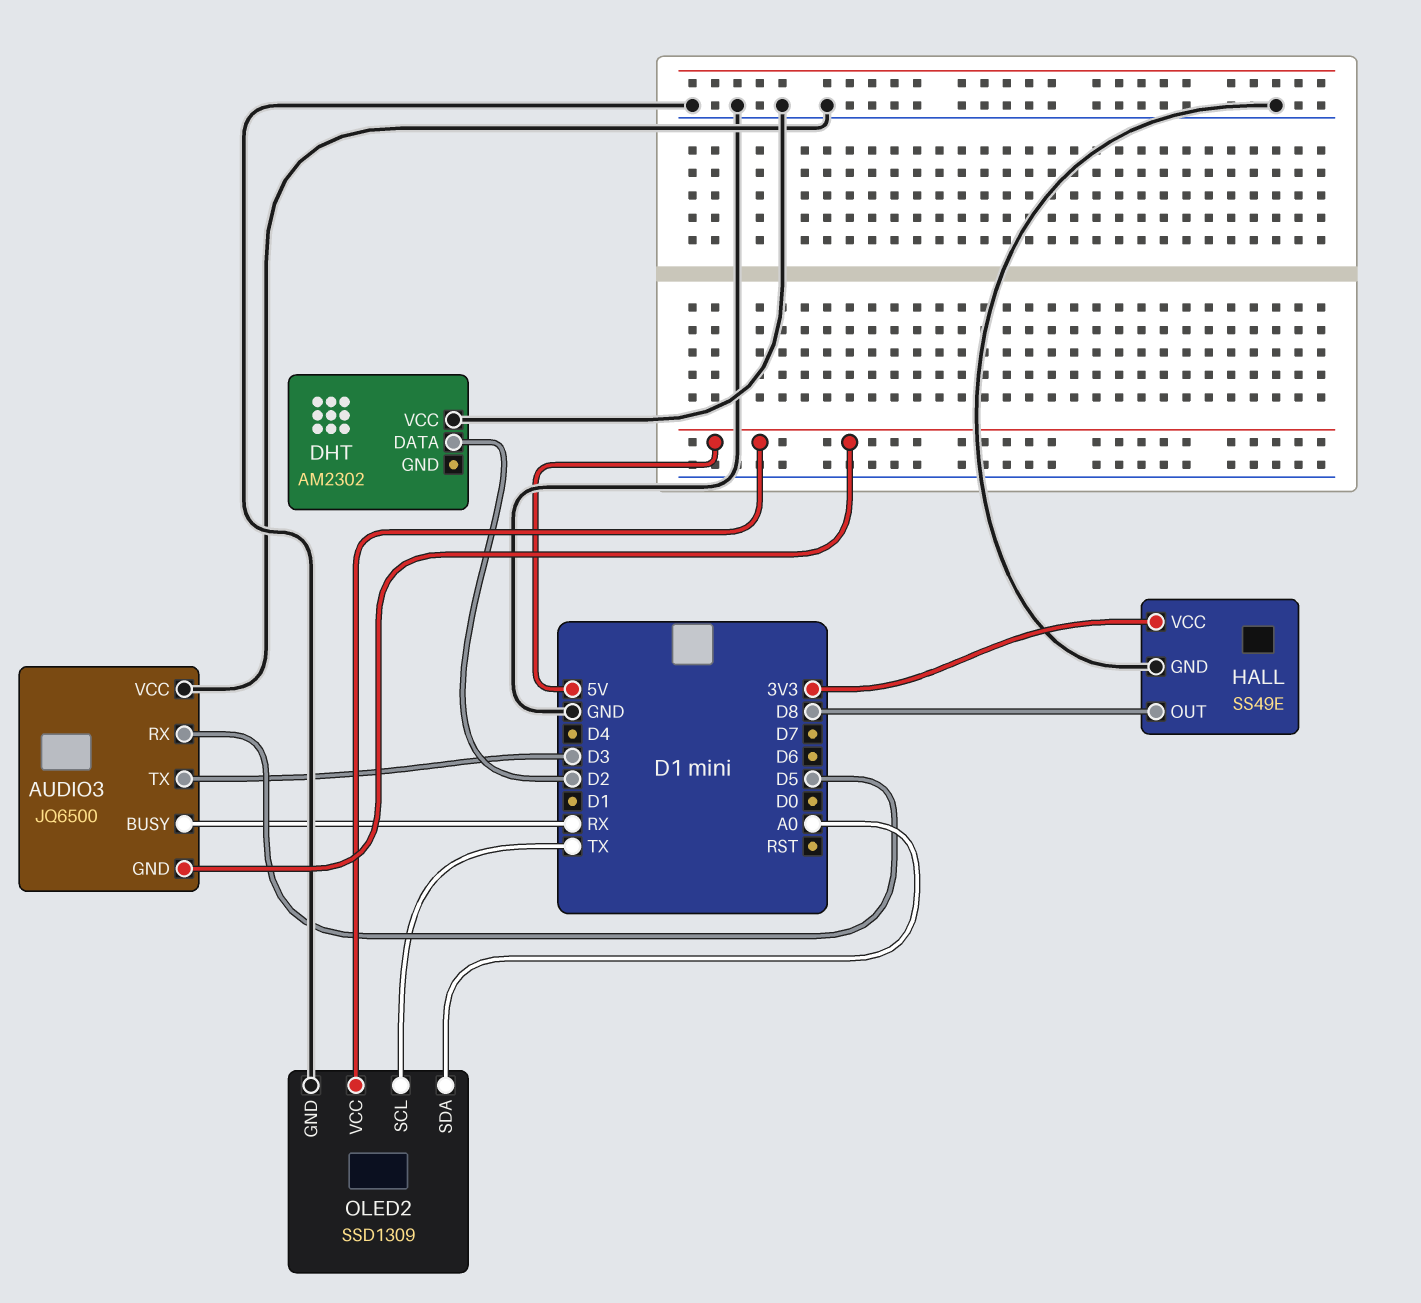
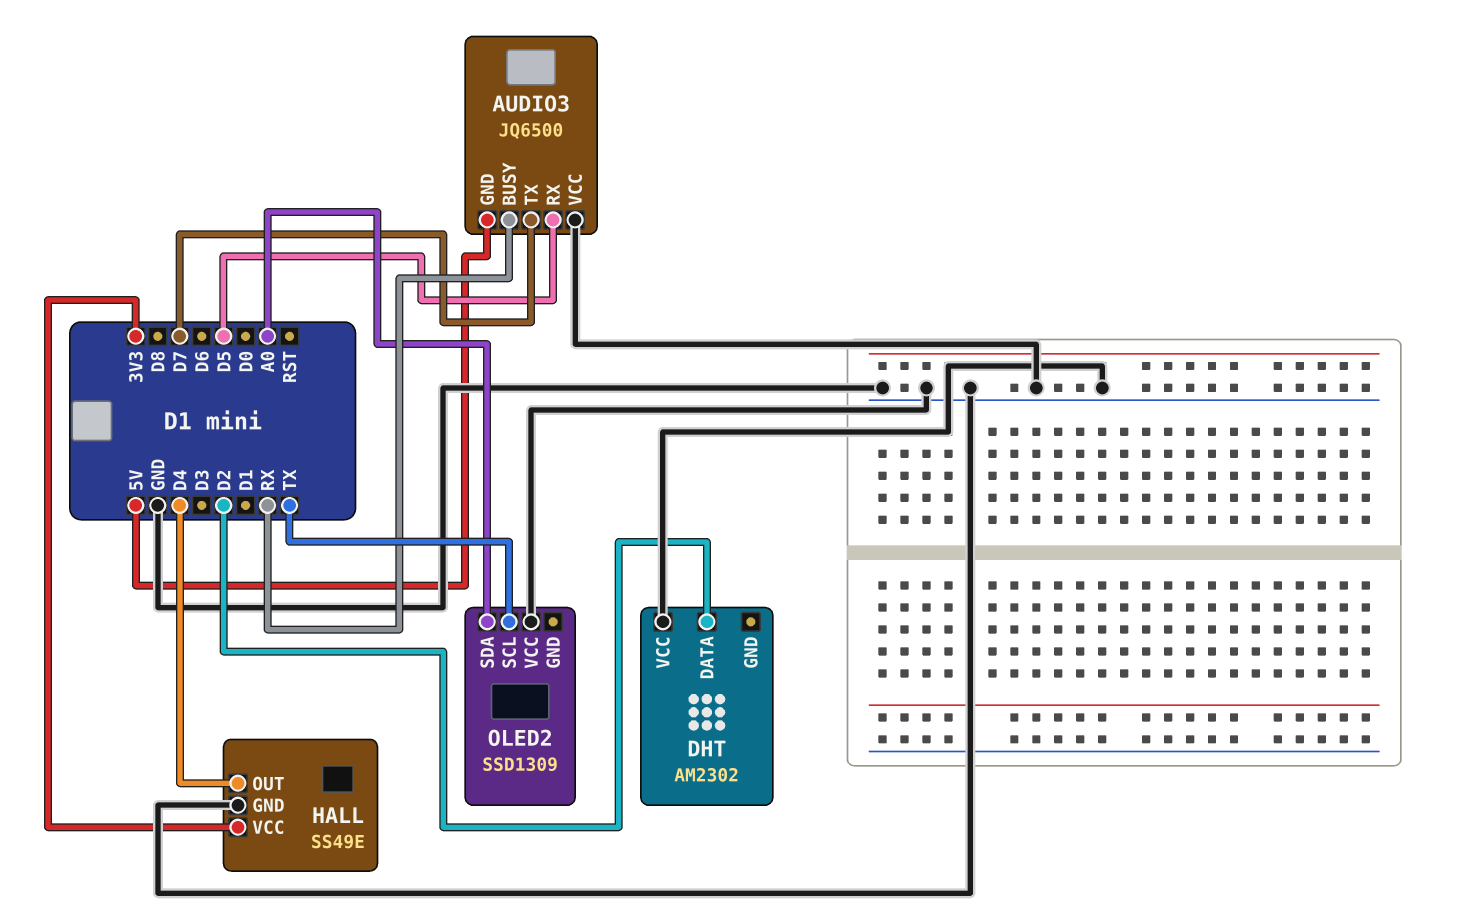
AUDIO3 pin TX: D3 -> D7
HALL pin OUT: D8 -> D4
OLED2 pin GND: GND -> none
OLED2 pin VCC: 5V -> GND

